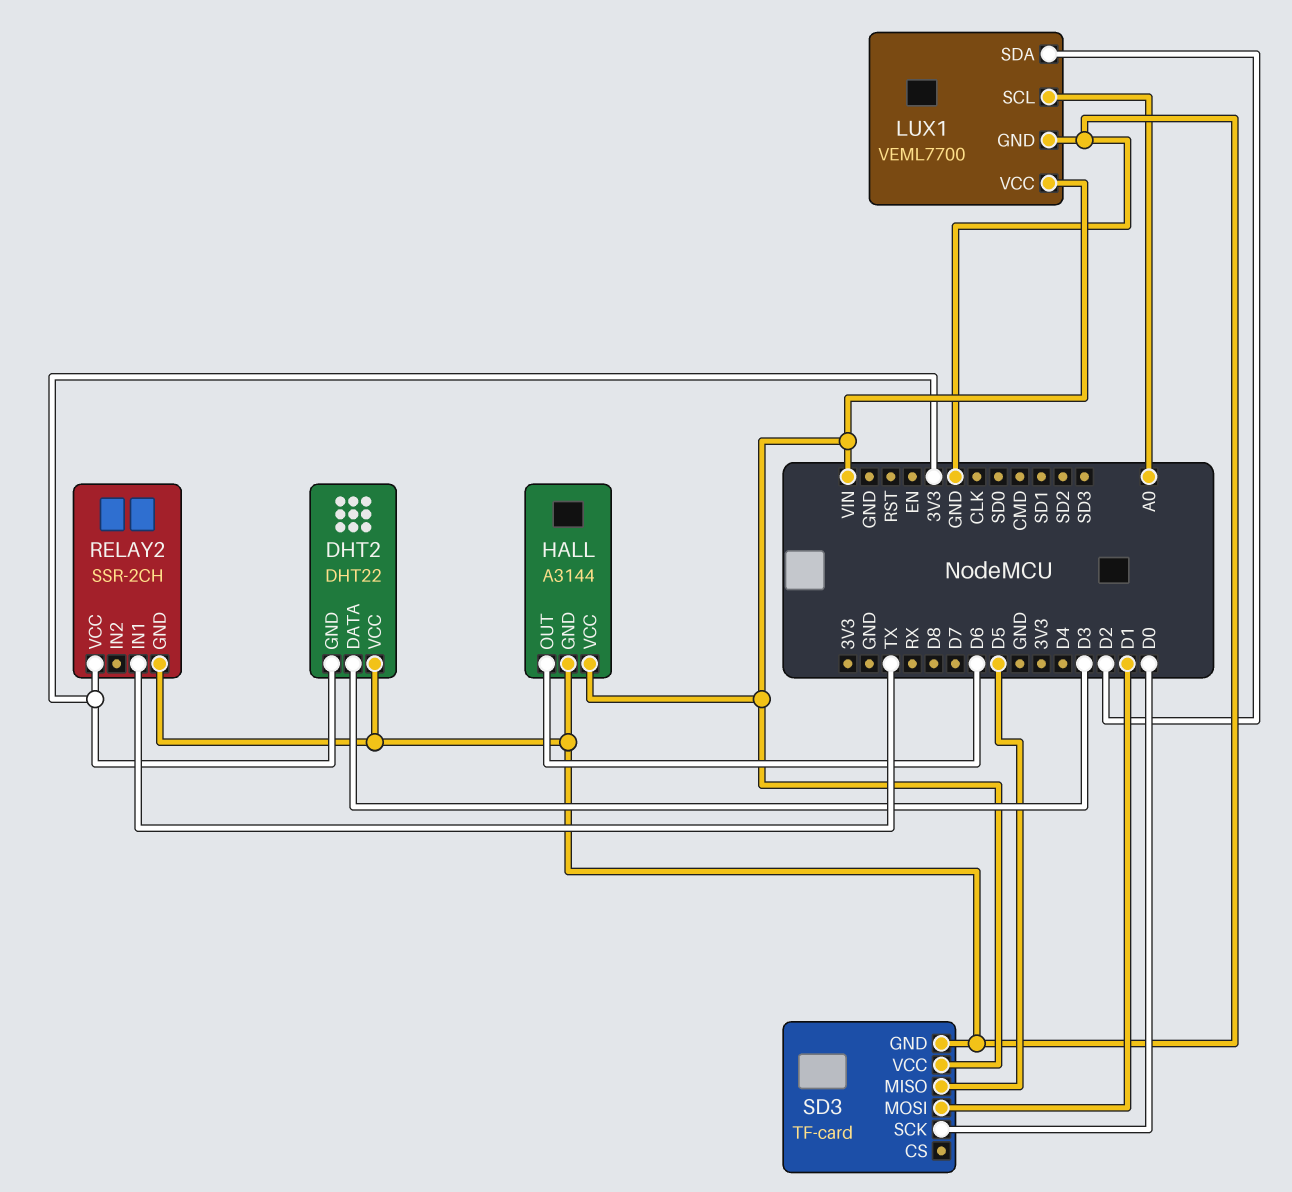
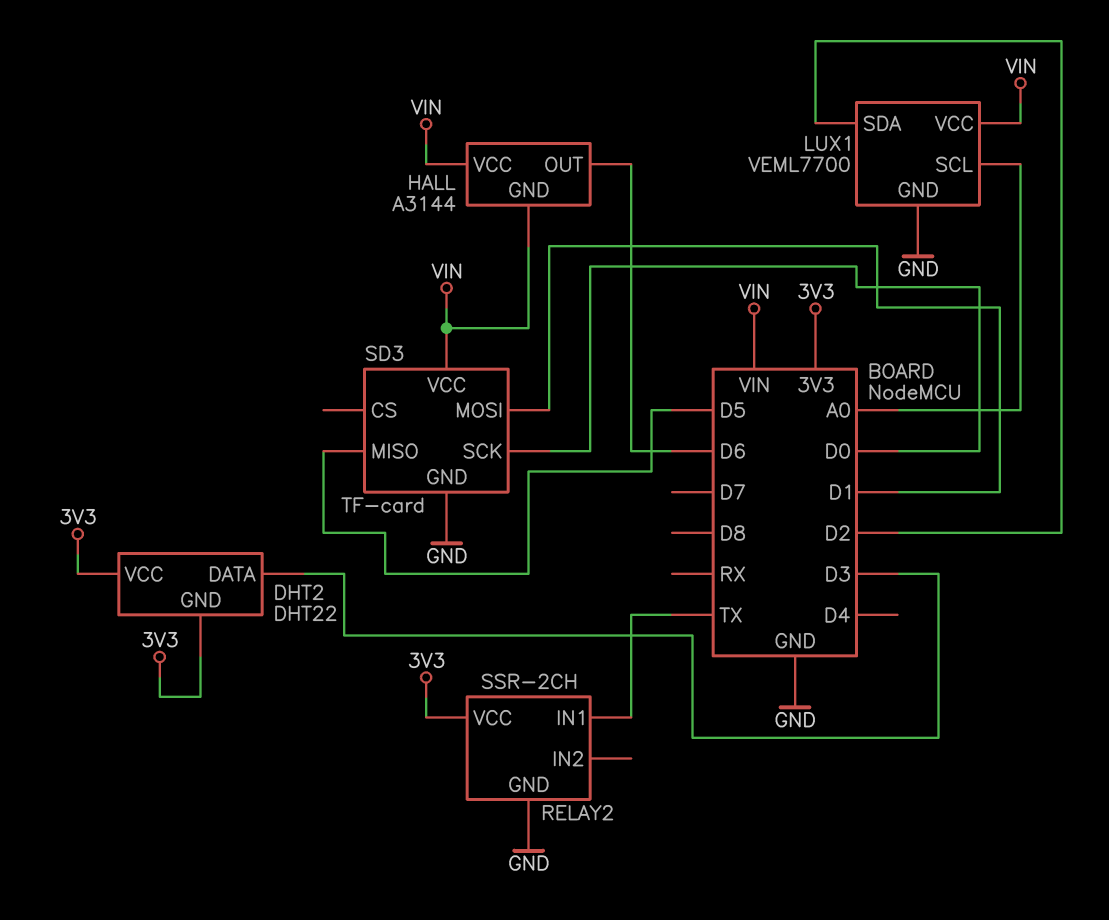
DHT2 pin VCC: GND -> 3V3
HALL pin GND: GND -> VIN

